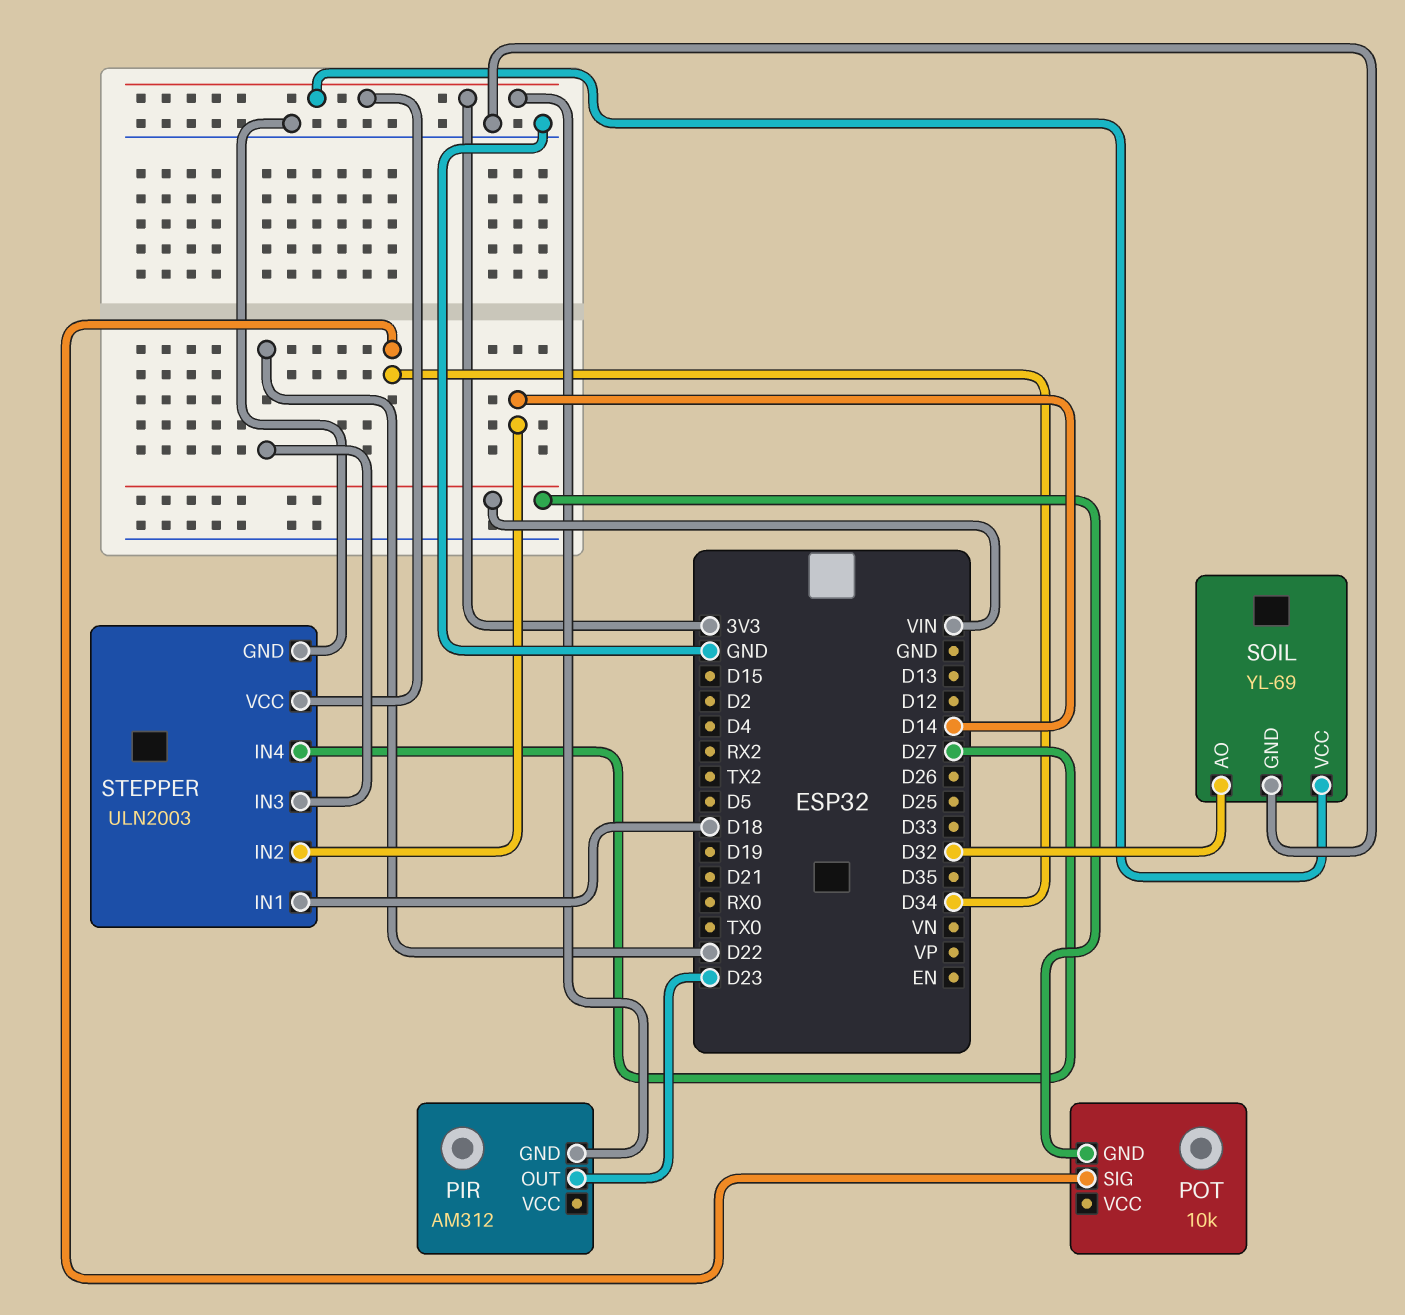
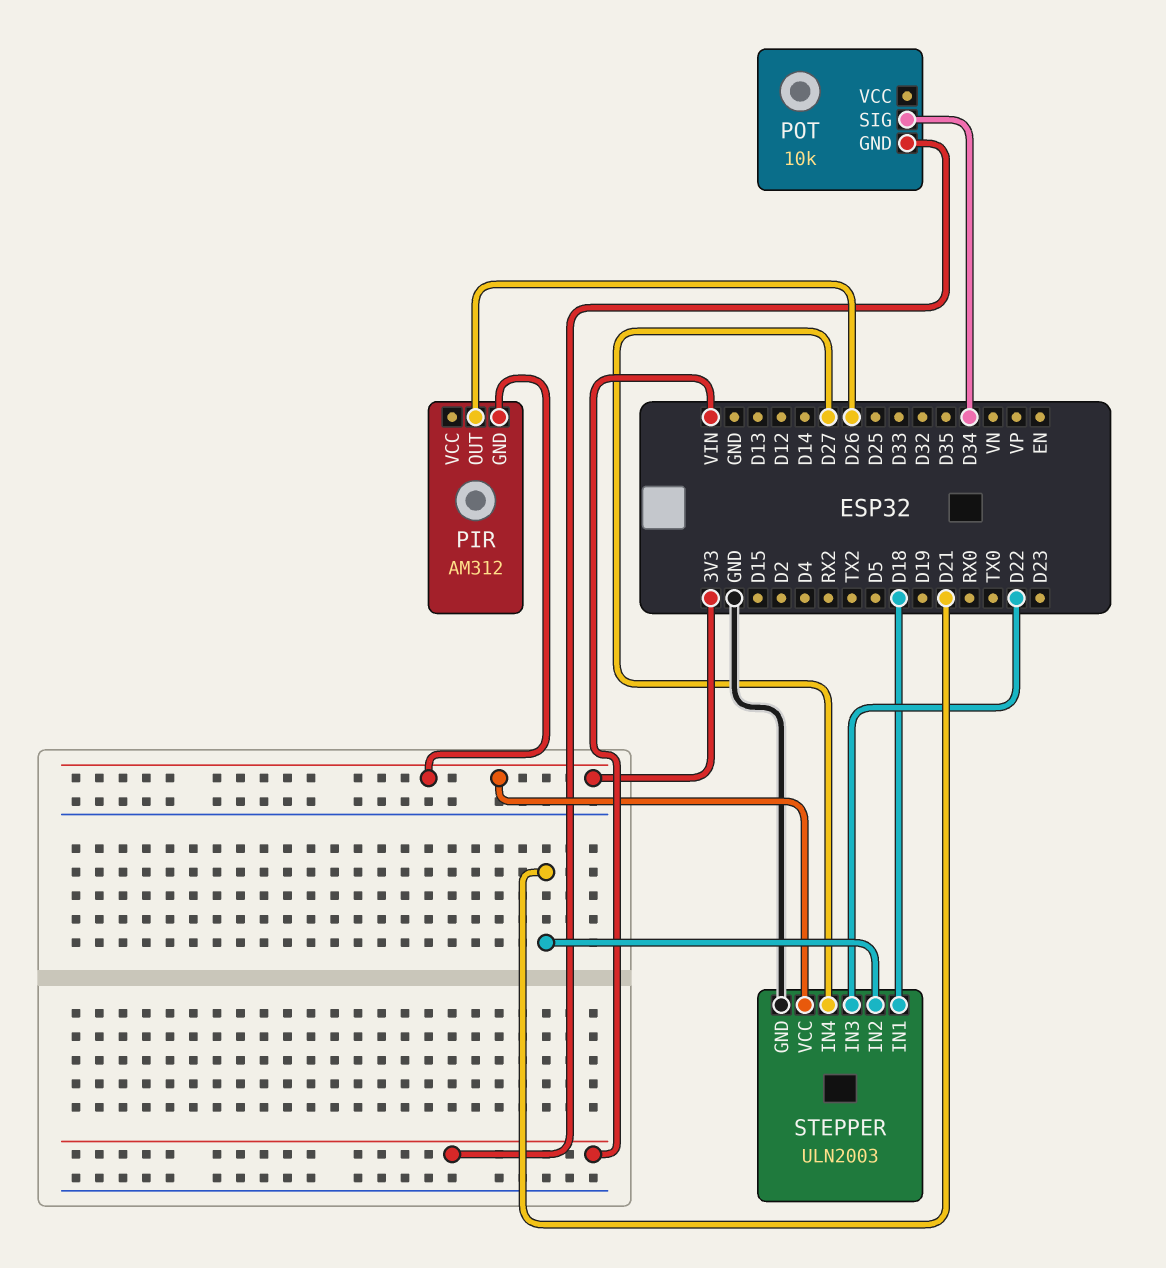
PIR pin OUT: D23 -> D26
SOIL: YL-69 -> none
SOIL pin AO: D32 -> none
SOIL pin GND: GND -> none
SOIL pin VCC: 3V3 -> none
STEPPER pin IN2: D14 -> D21

